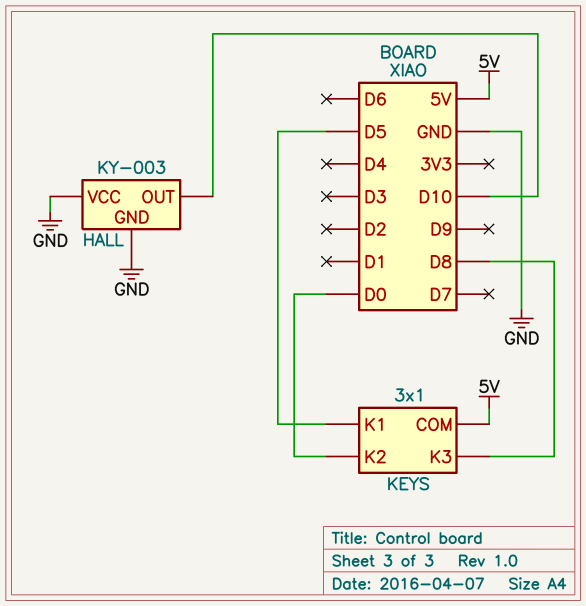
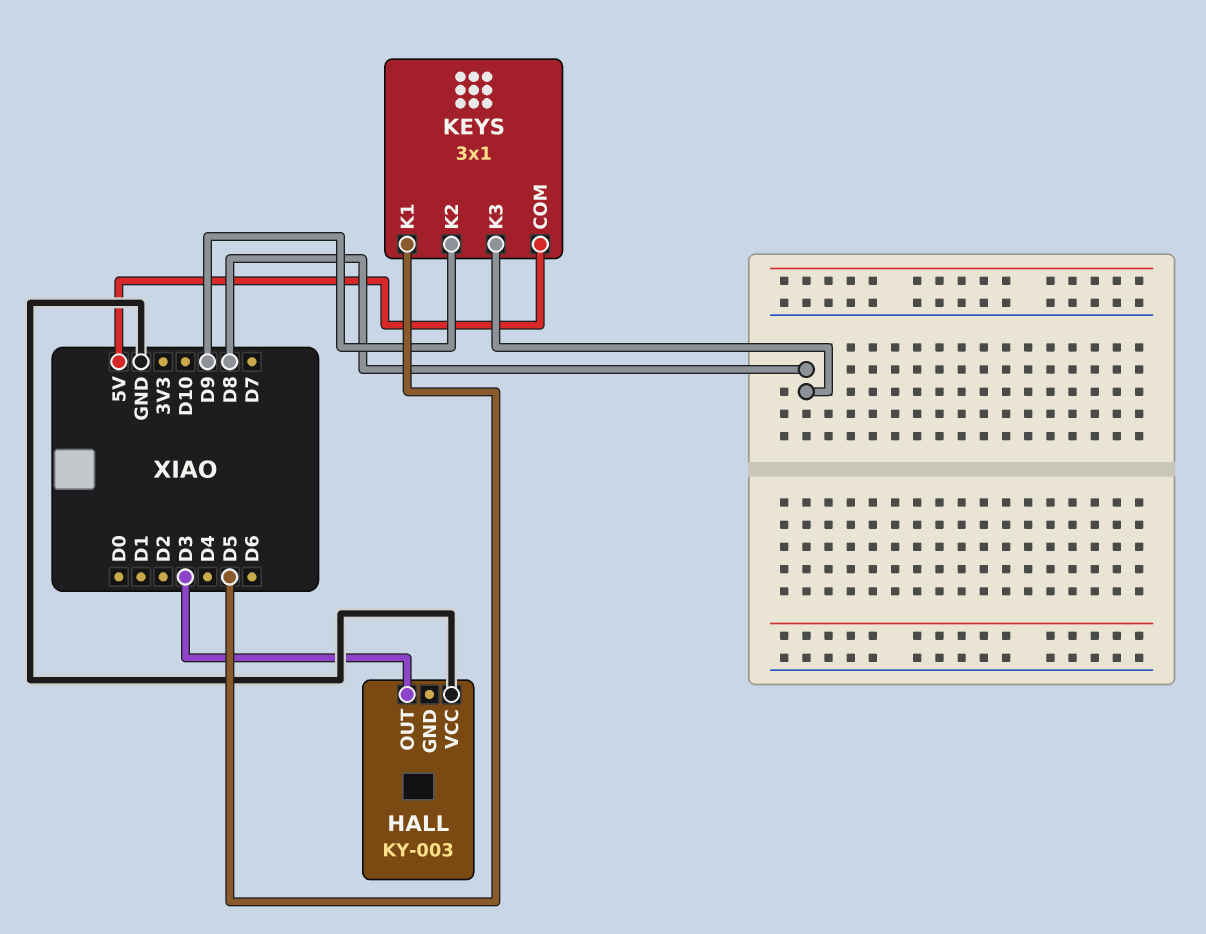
HALL pin GND: GND -> none
HALL pin OUT: D10 -> D3
KEYS pin K2: D0 -> D9

